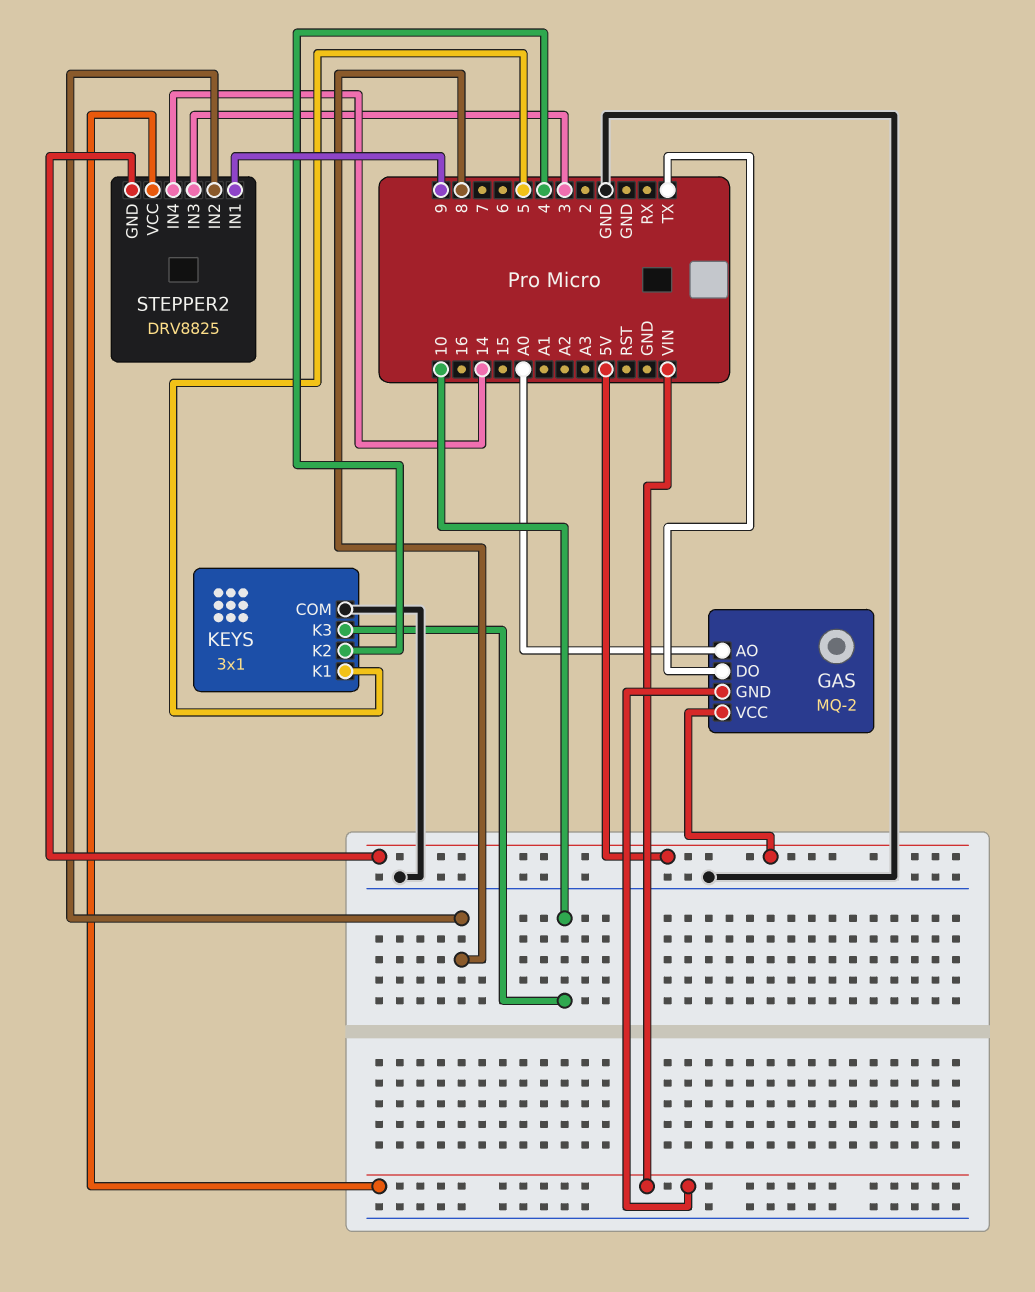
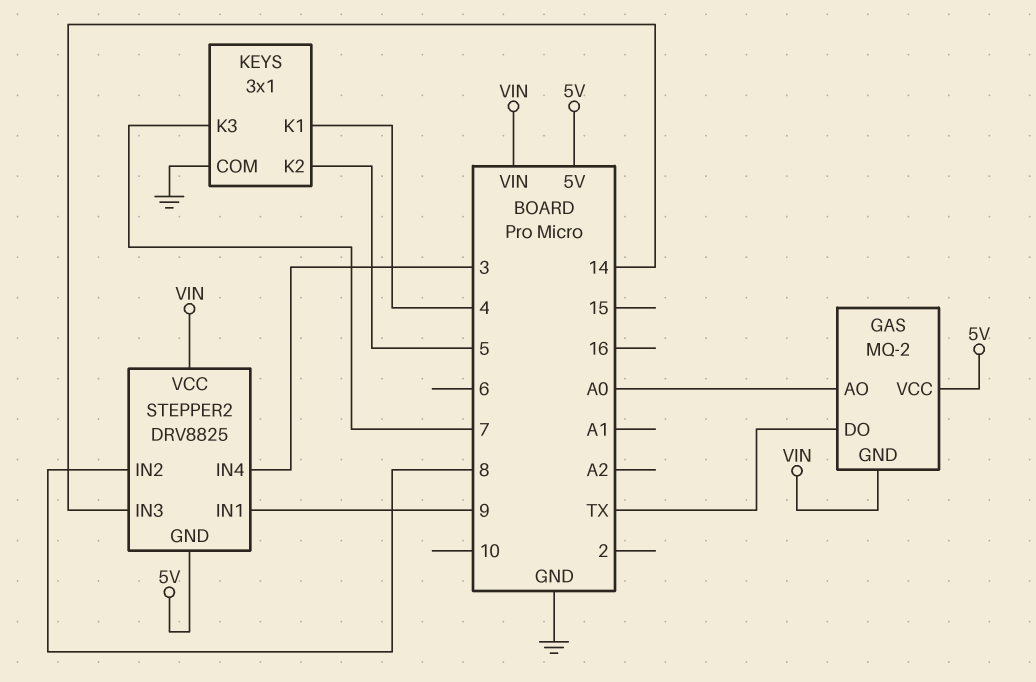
KEYS pin K1: 5 -> 4
KEYS pin K2: 4 -> 5
KEYS pin K3: 10 -> 7
STEPPER2 pin IN3: 3 -> 14
STEPPER2 pin IN4: 14 -> 3

